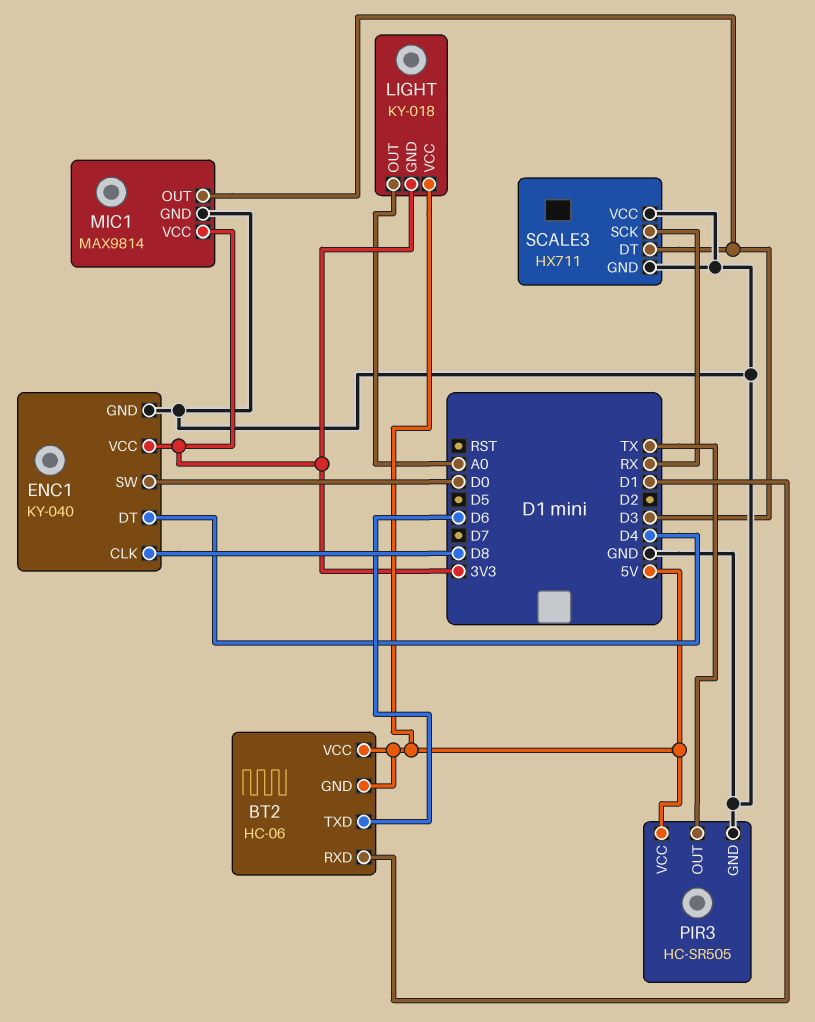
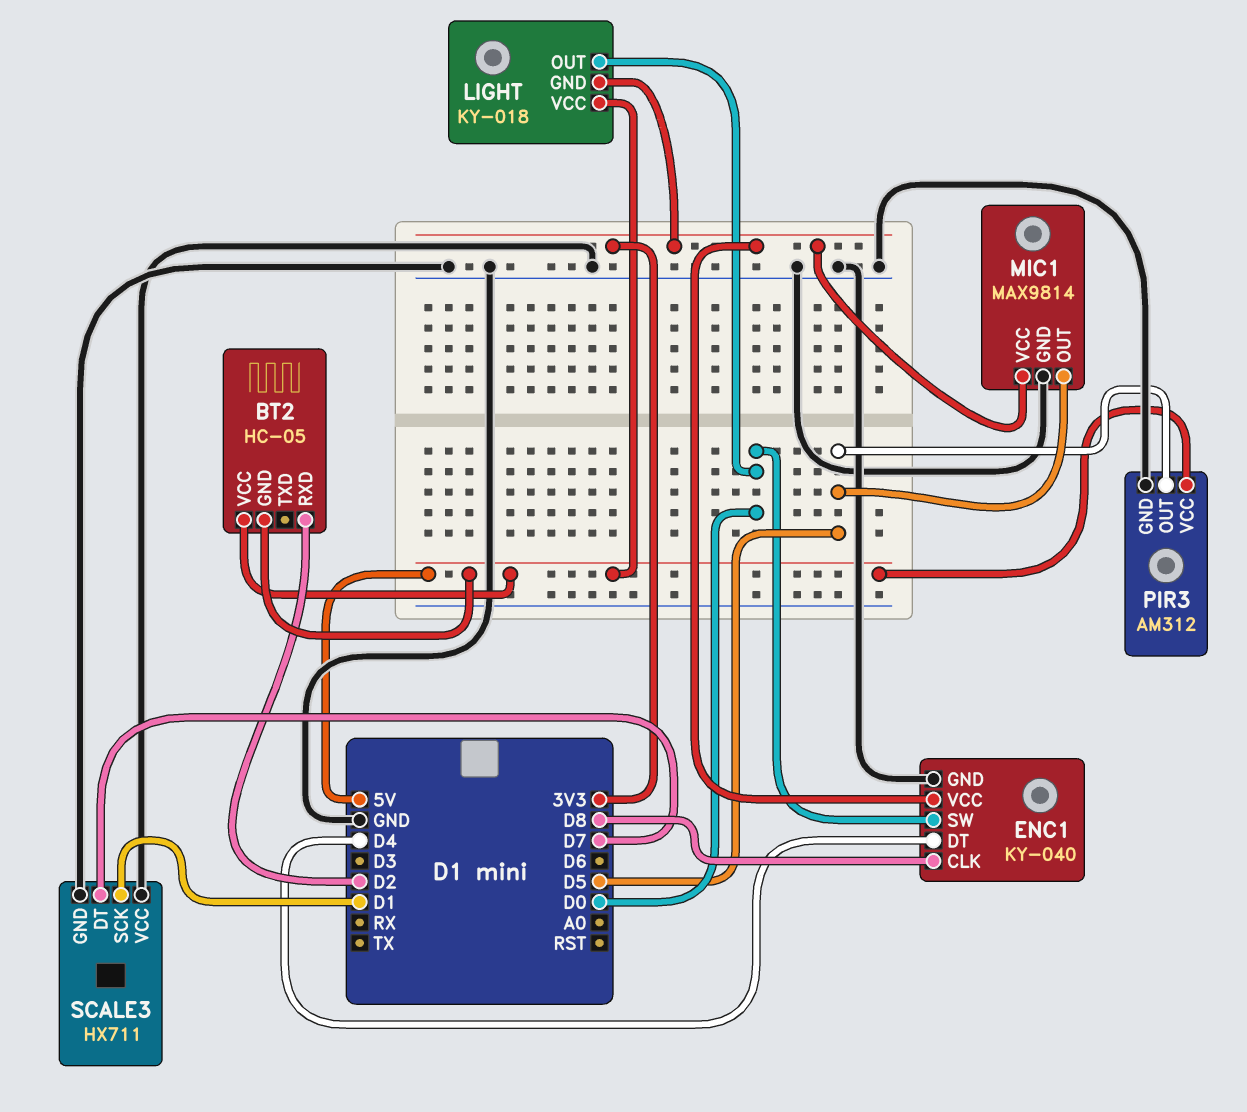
BT2: HC-06 -> HC-05
BT2 pin RXD: D1 -> D2
BT2 pin TXD: D6 -> none
LIGHT pin OUT: A0 -> D0
MIC1 pin OUT: D3 -> D5
PIR3: HC-SR505 -> AM312
PIR3 pin OUT: TX -> D5
SCALE3 pin DT: D3 -> D7
SCALE3 pin SCK: RX -> D1

